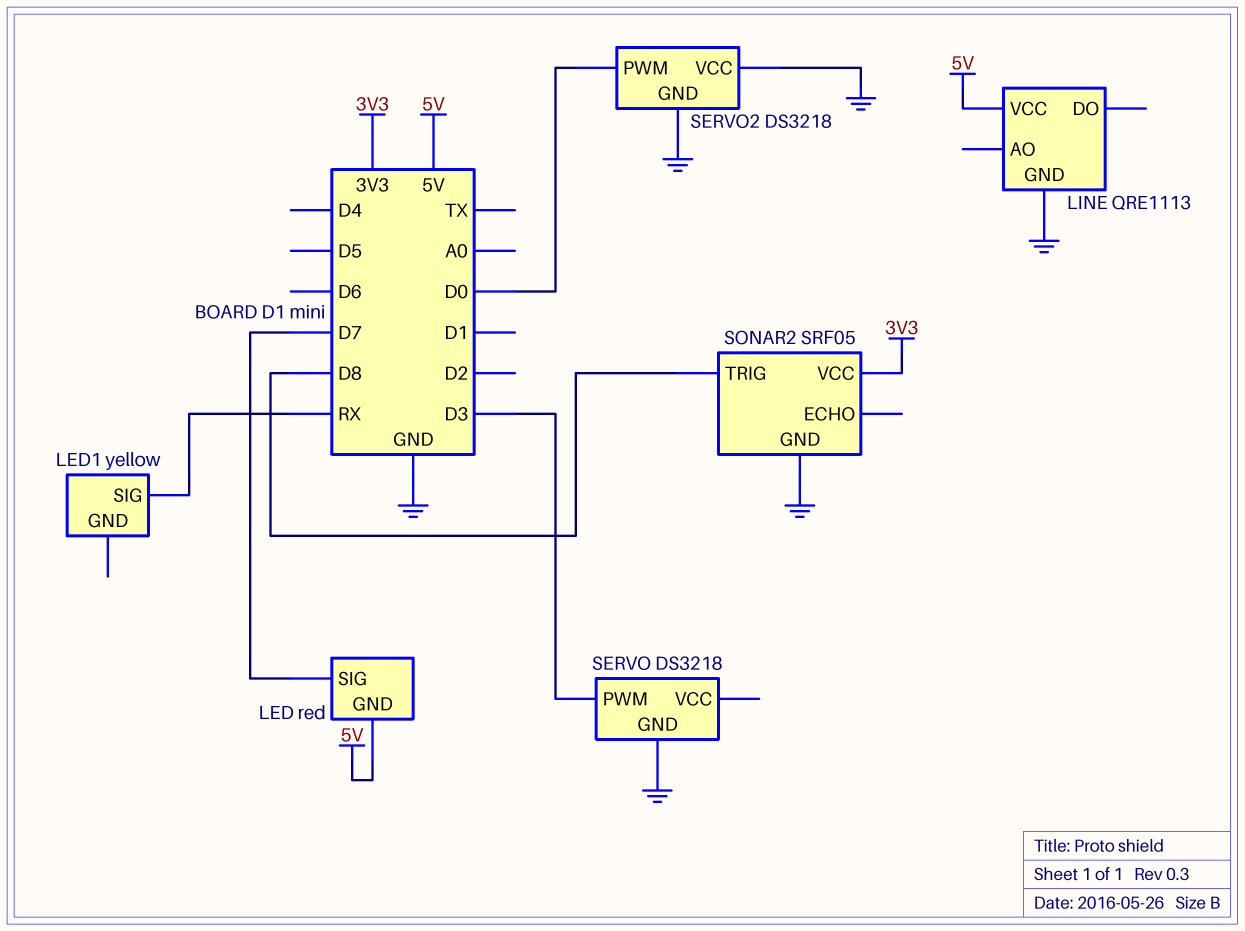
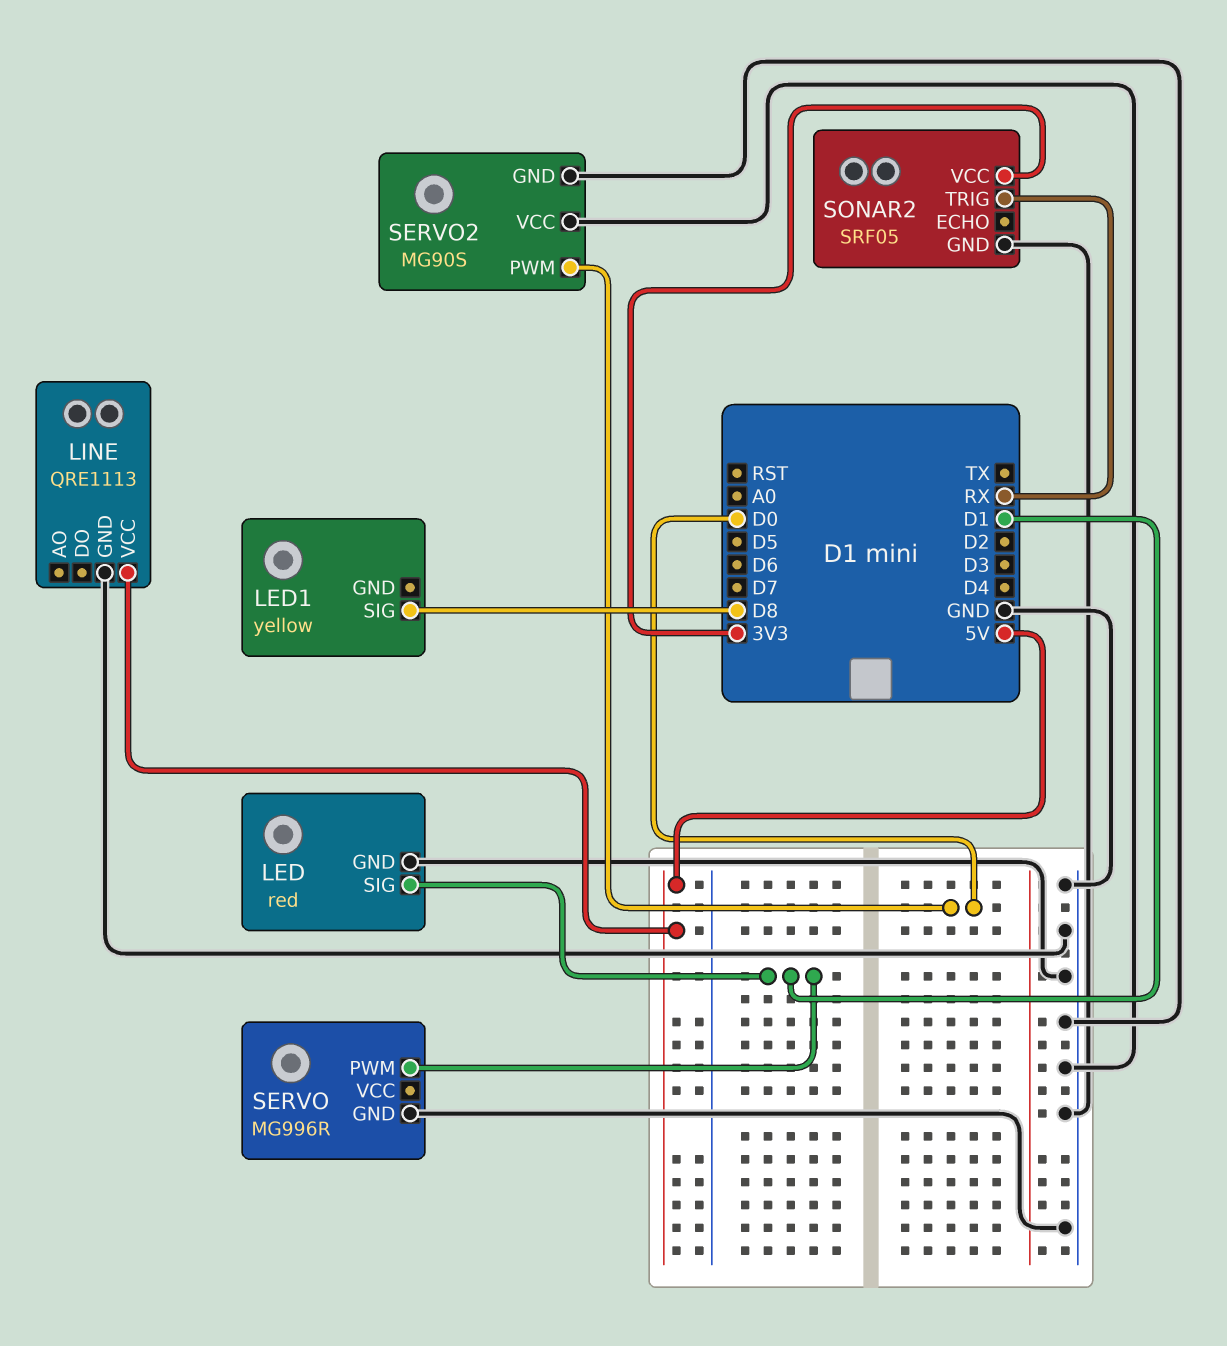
LED pin GND: 5V -> GND
LED pin SIG: D7 -> D1
LED1 pin SIG: RX -> D8
SERVO: DS3218 -> MG996R
SERVO pin PWM: D3 -> D1
SERVO2: DS3218 -> MG90S
SONAR2 pin TRIG: D8 -> RX

